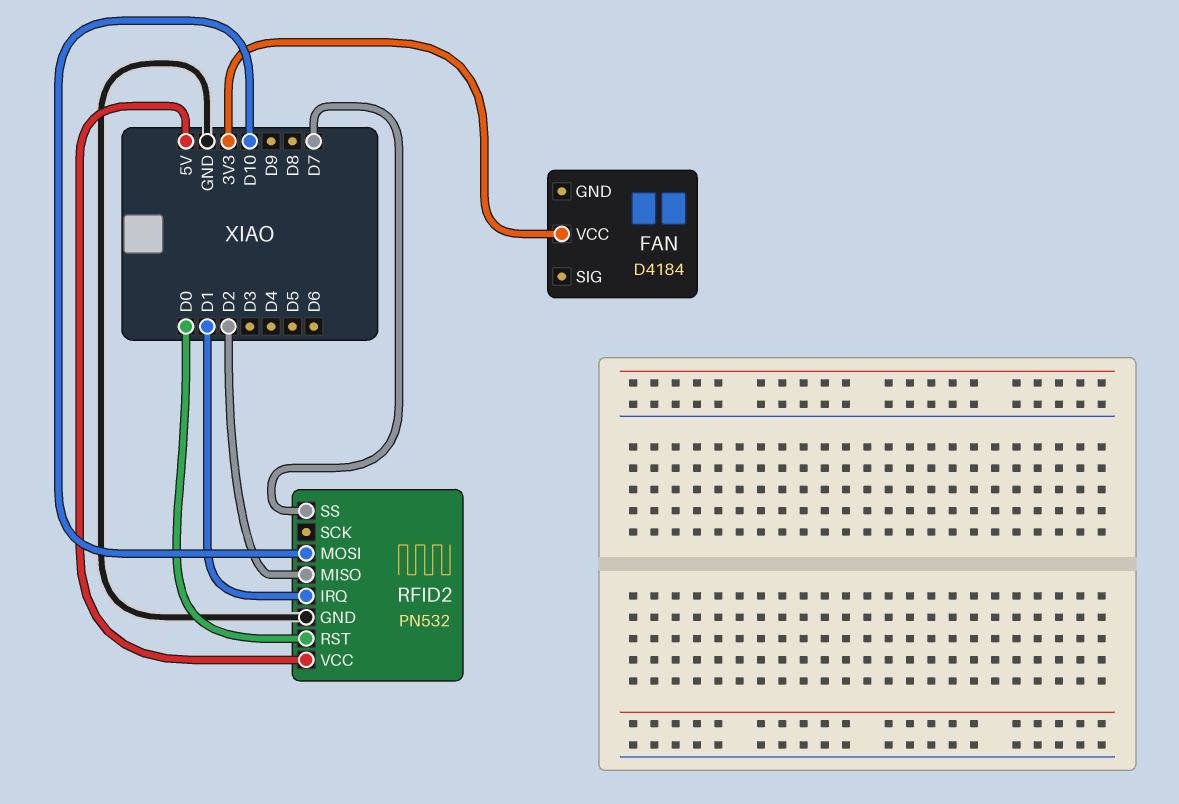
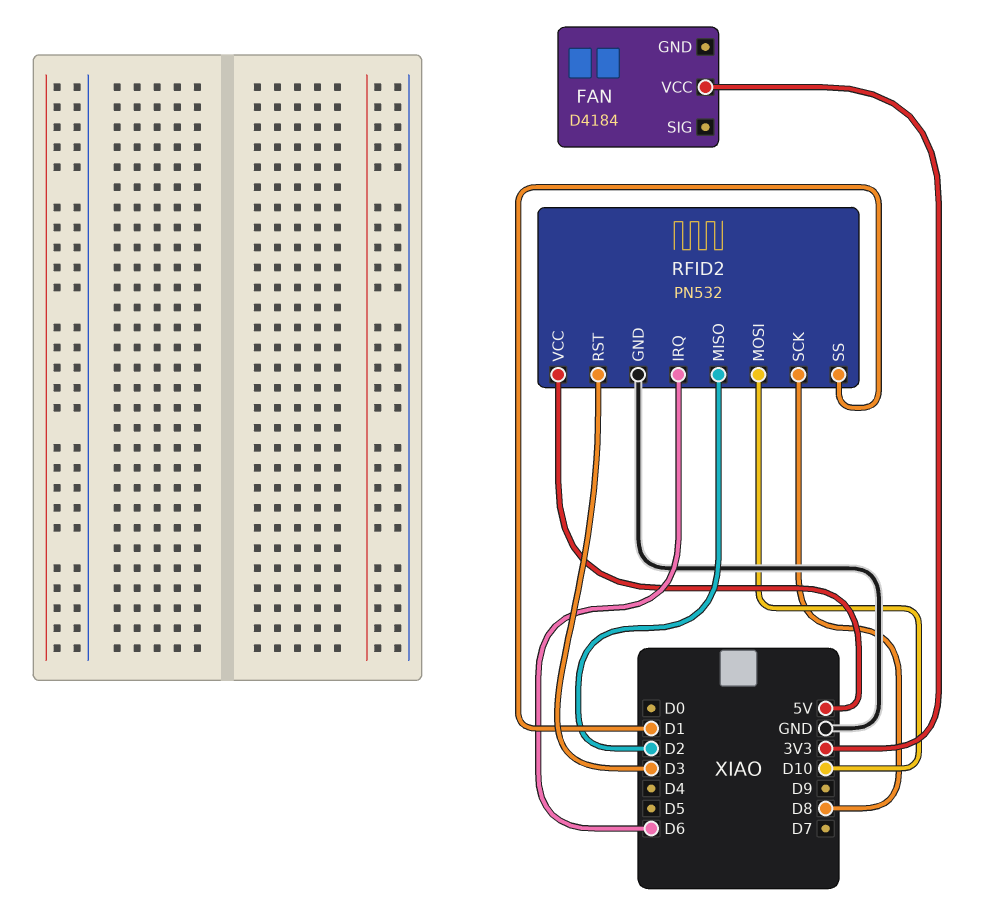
RFID2 pin IRQ: D1 -> D6
RFID2 pin RST: D0 -> D3
RFID2 pin SCK: none -> D8
RFID2 pin SS: D7 -> D1

